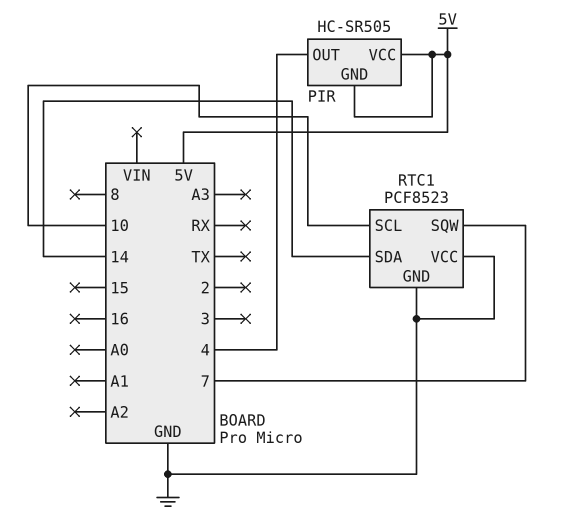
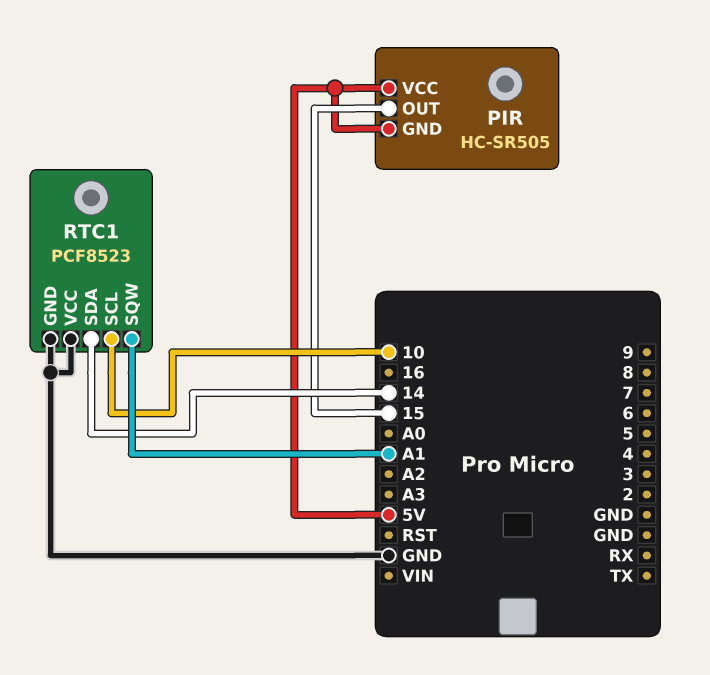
PIR pin OUT: 4 -> 15
RTC1 pin SQW: 7 -> A1

